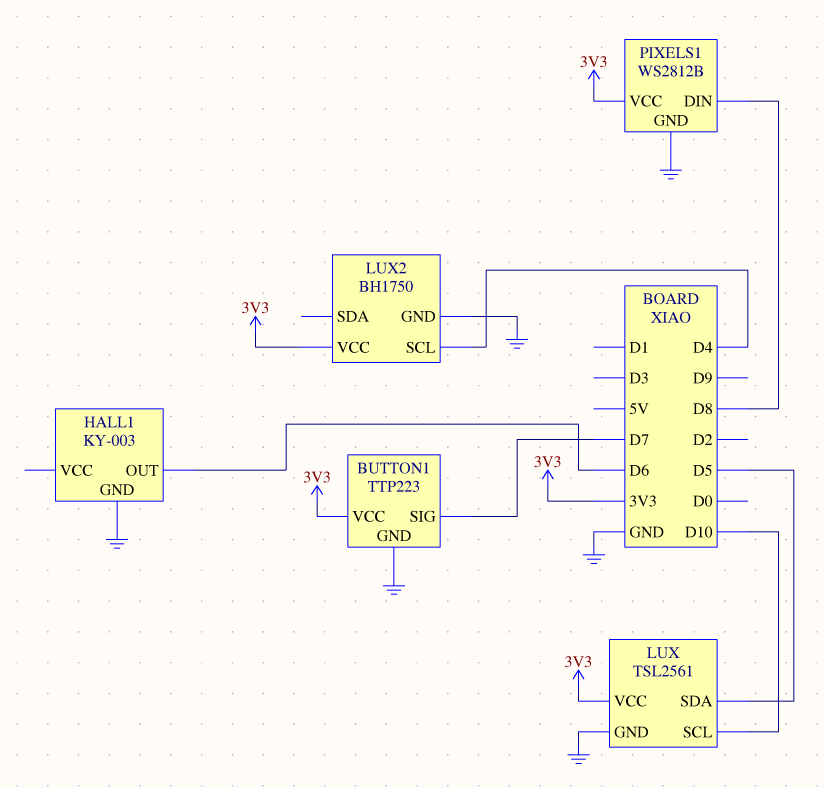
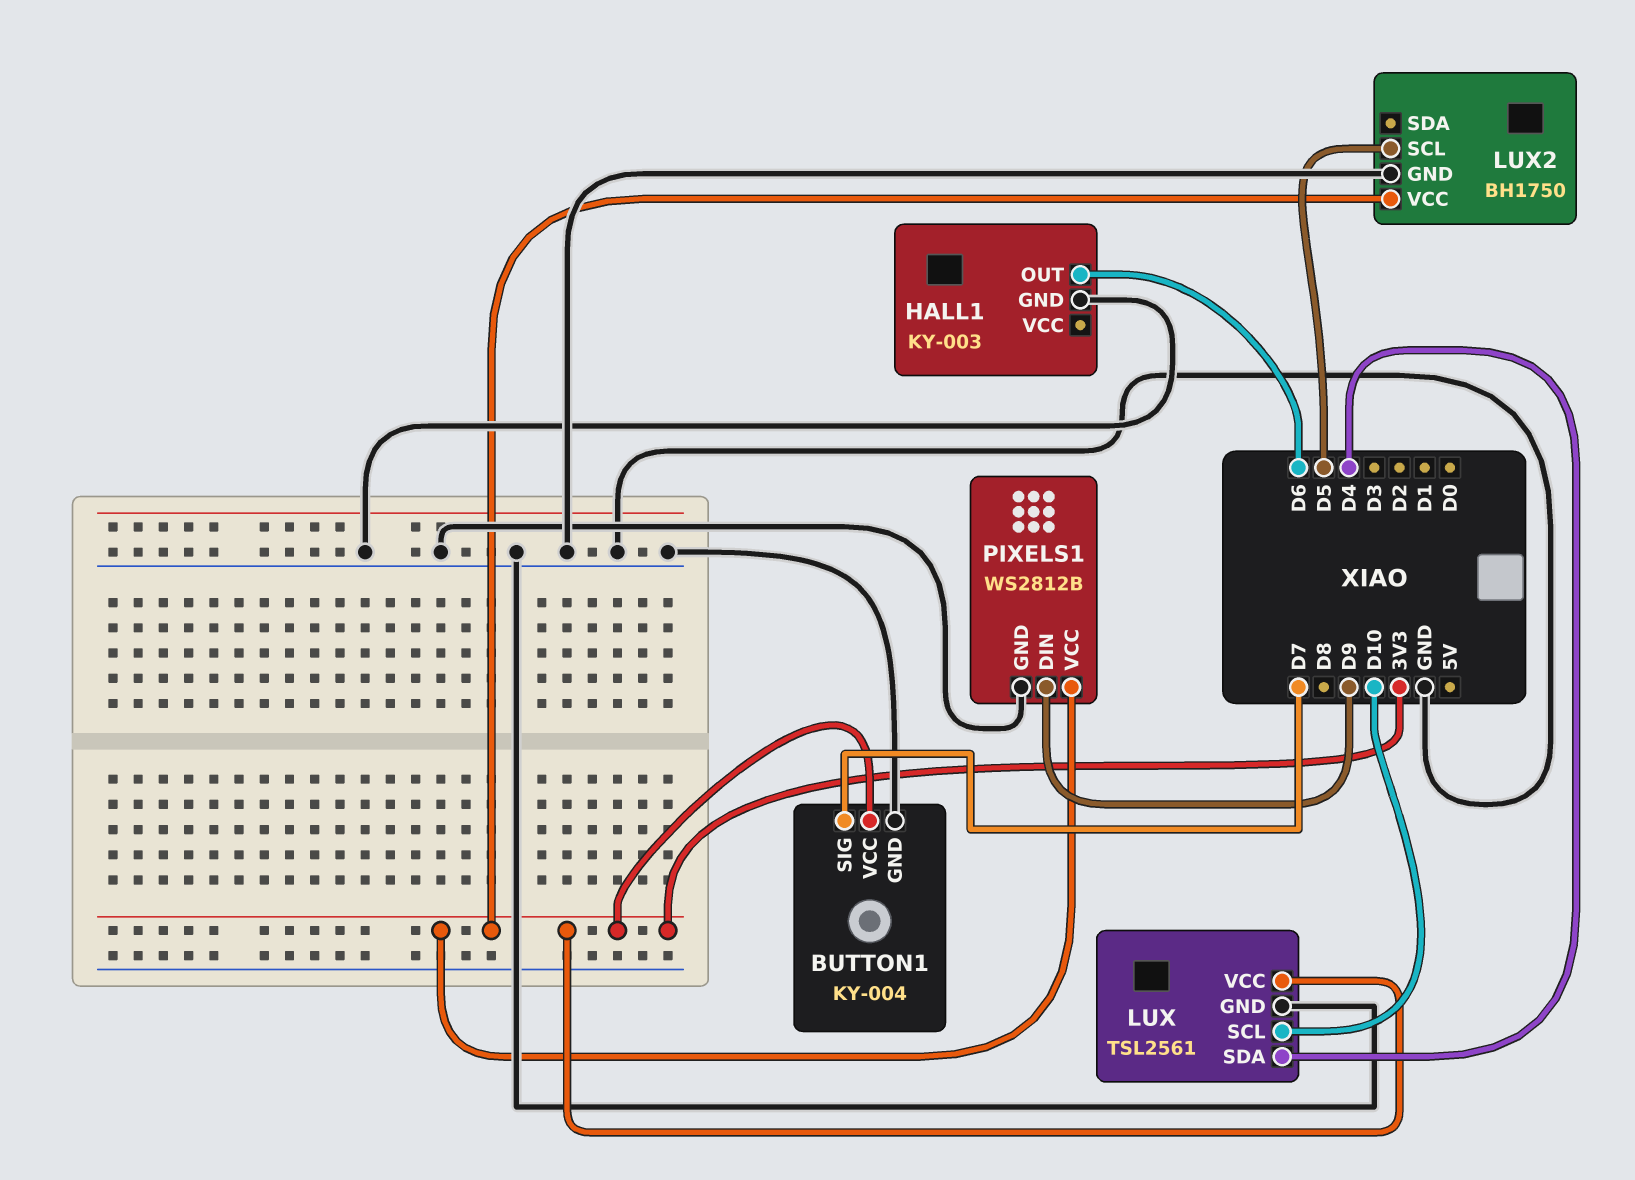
BUTTON1: TTP223 -> KY-004
LUX pin SDA: D5 -> D4
LUX2 pin SCL: D4 -> D5
PIXELS1 pin DIN: D8 -> D9

